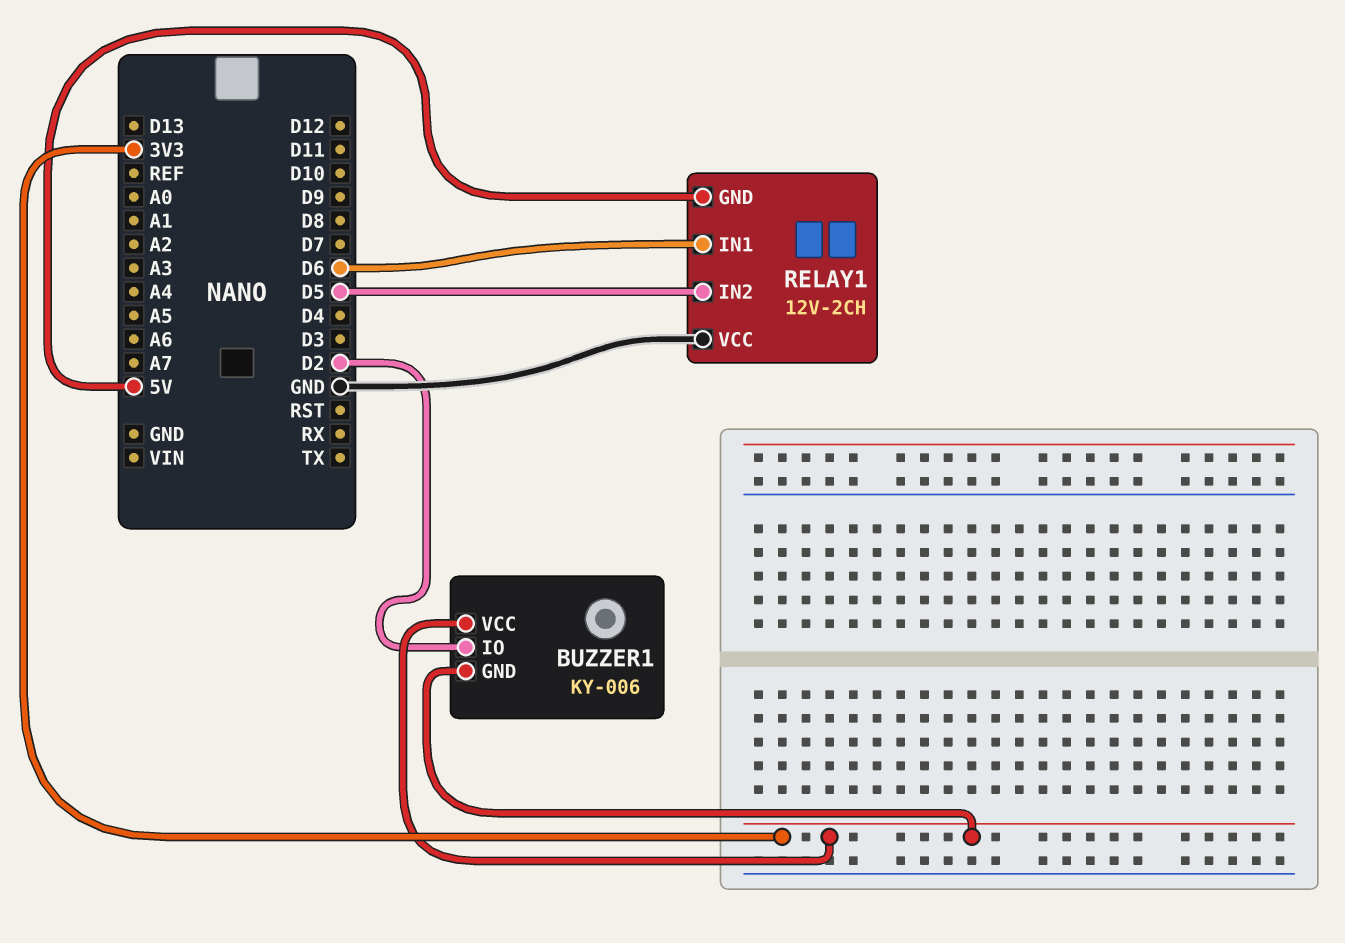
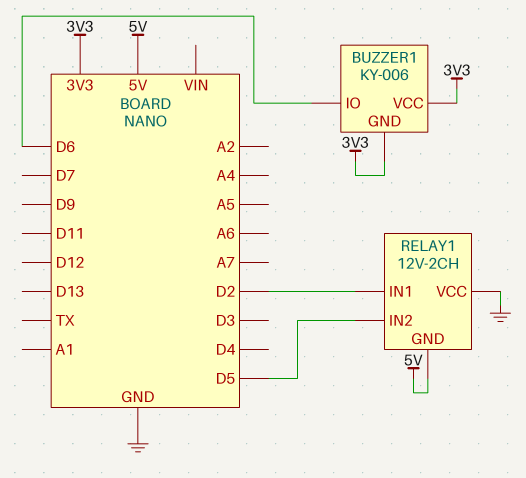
BUZZER1 pin IO: D2 -> D6
RELAY1 pin IN1: D6 -> D2

